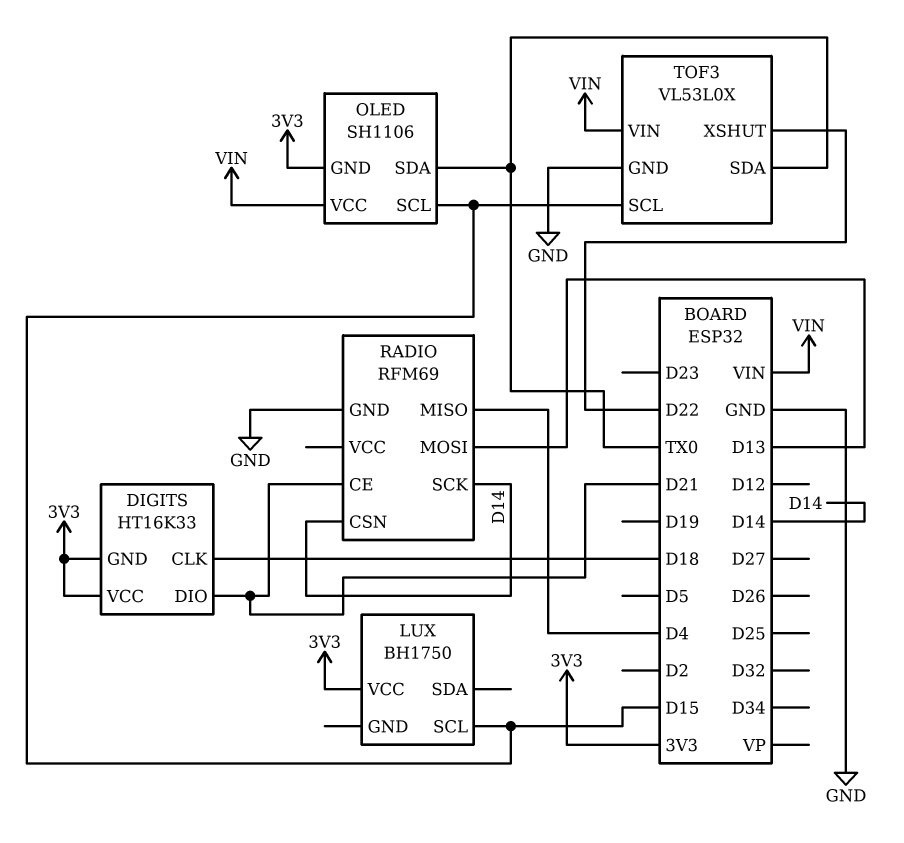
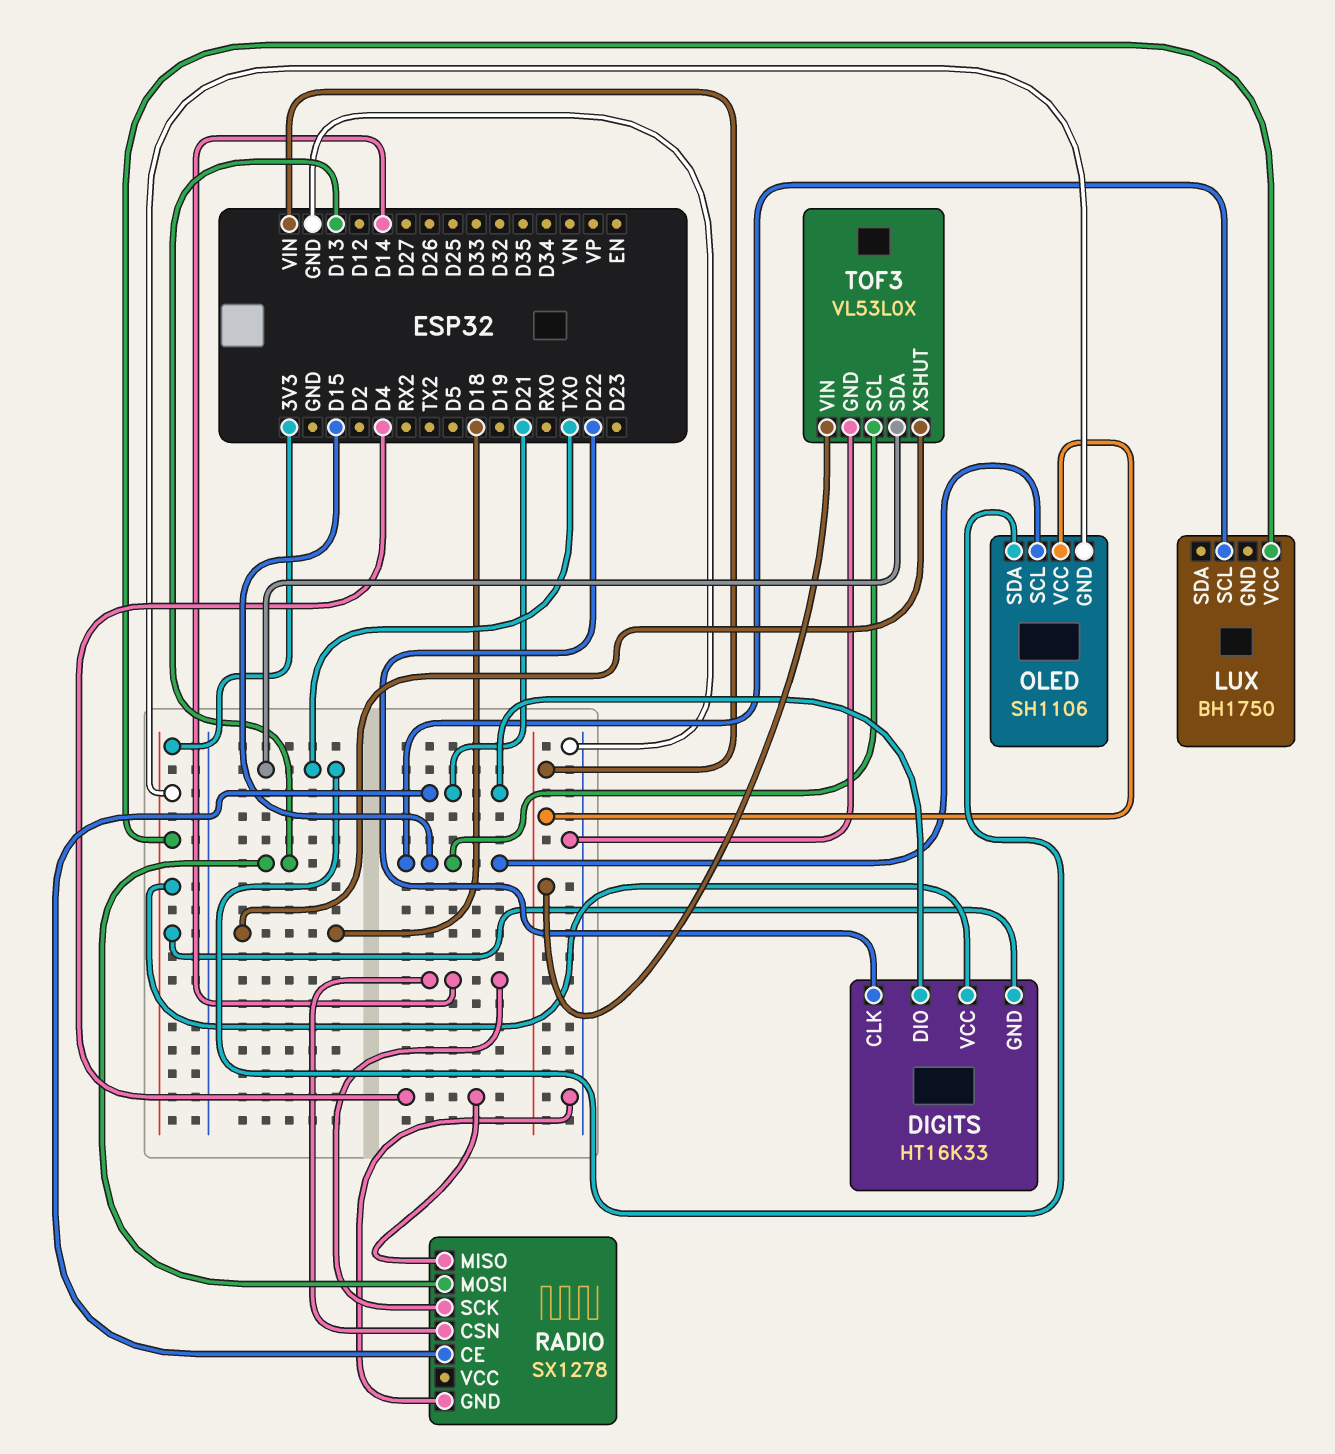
DIGITS pin CLK: D18 -> D22
RADIO: RFM69 -> SX1278
TOF3 pin XSHUT: D22 -> D18

